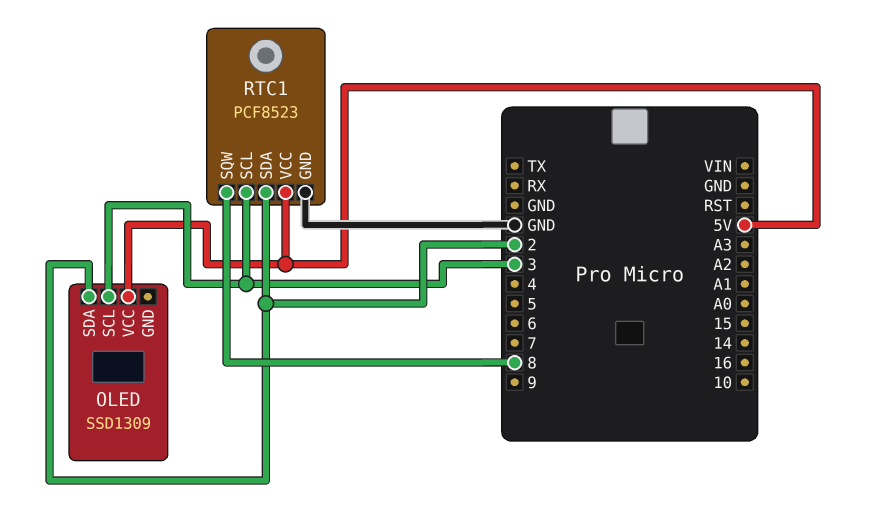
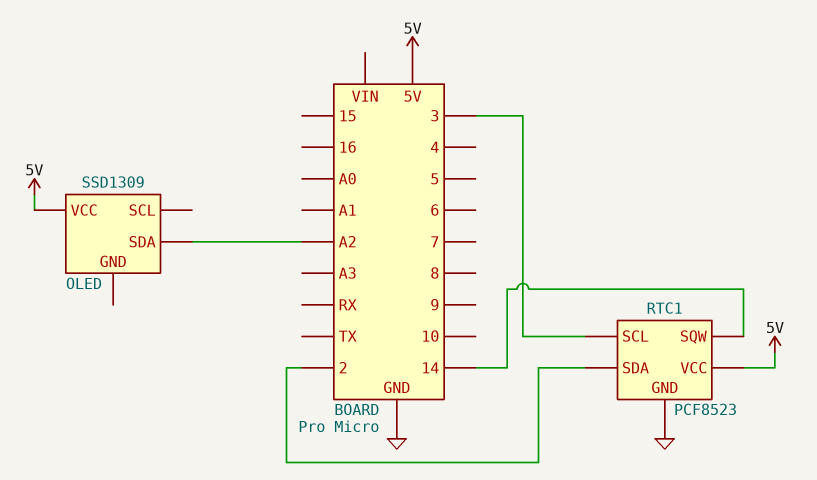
OLED pin SCL: 3 -> none
OLED pin SDA: 2 -> A2
RTC1 pin SQW: 8 -> 14

